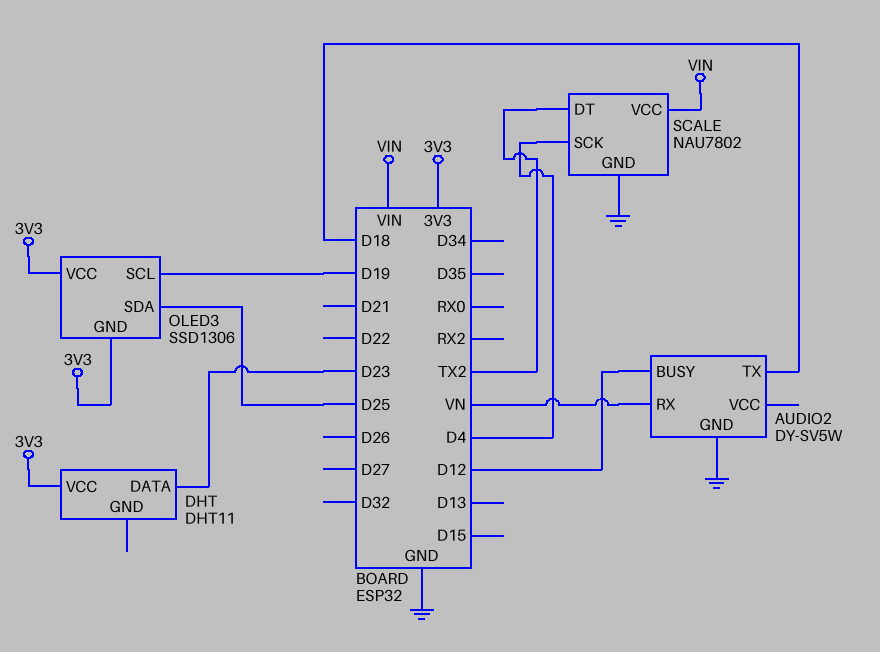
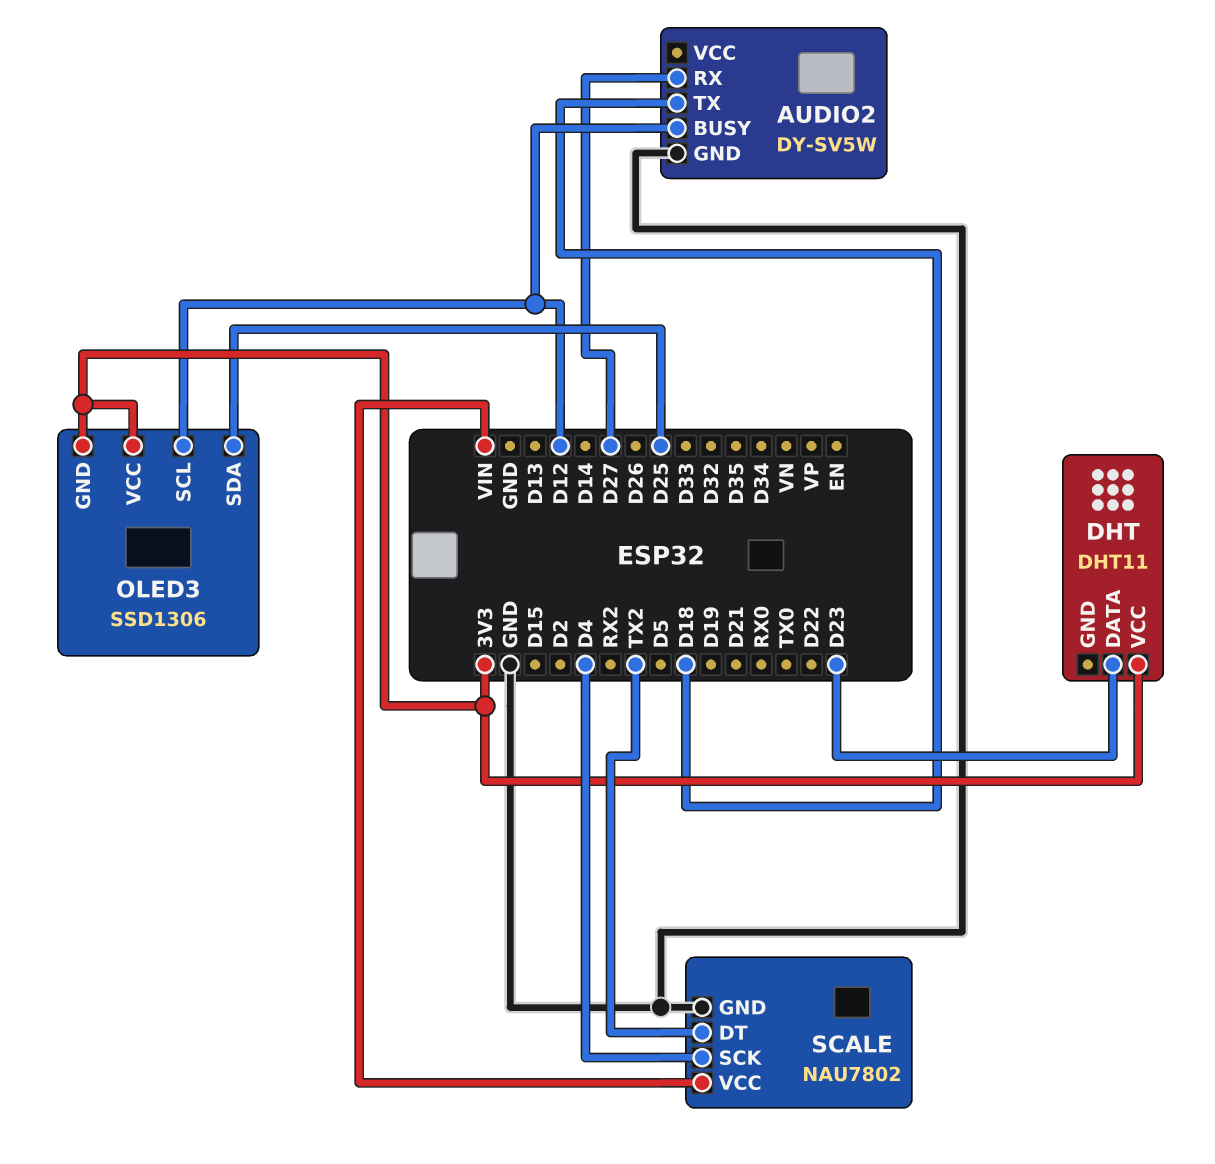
AUDIO2 pin RX: VN -> D27
OLED3 pin SCL: D19 -> D12

